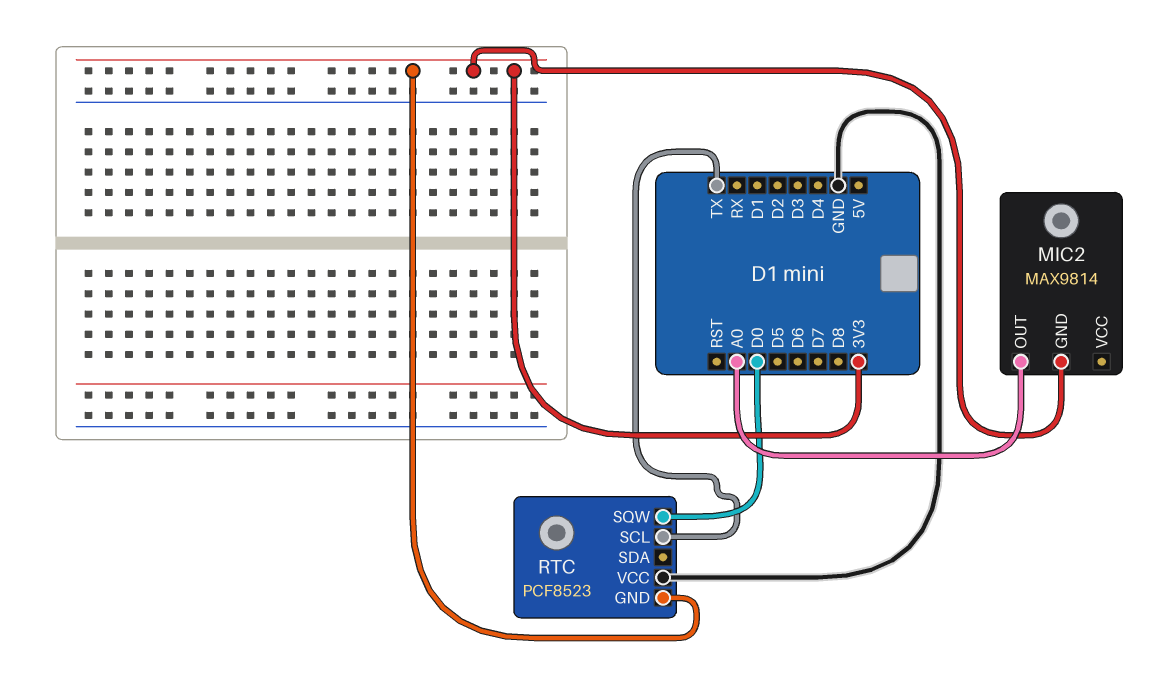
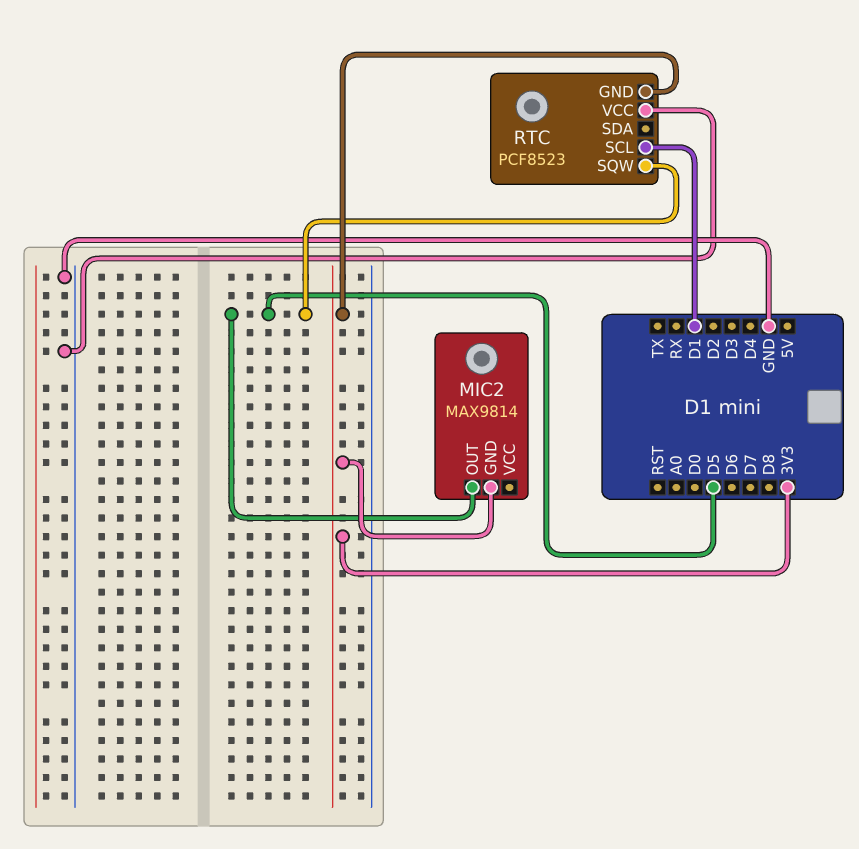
MIC2 pin OUT: A0 -> D5
RTC pin SCL: TX -> D1
RTC pin SQW: D0 -> D5

